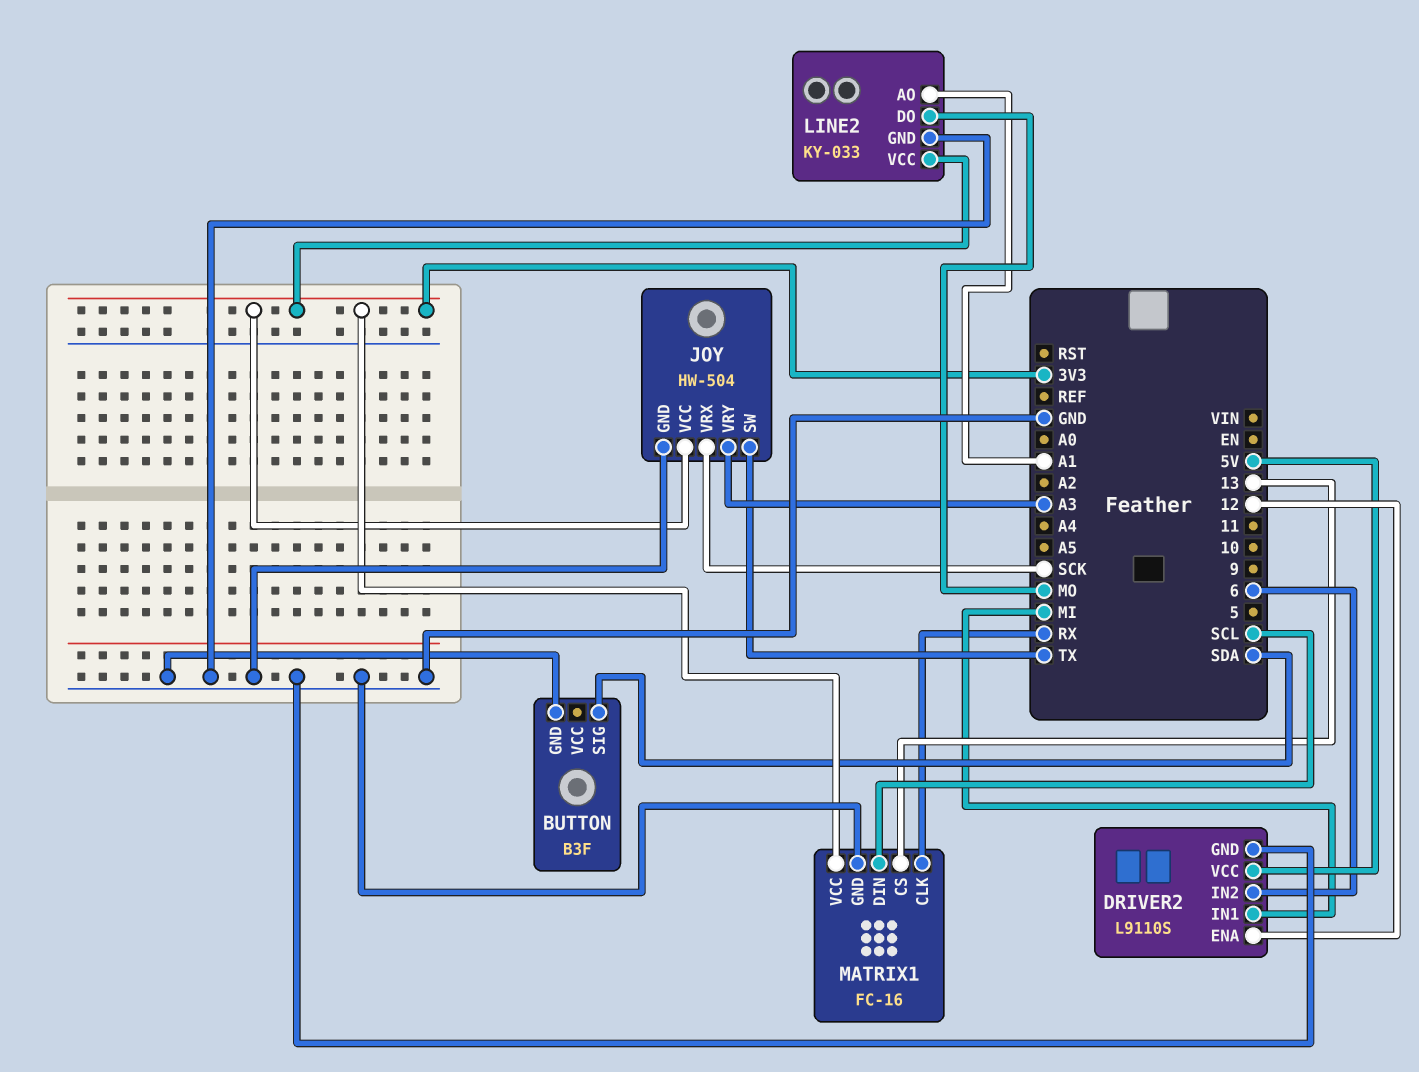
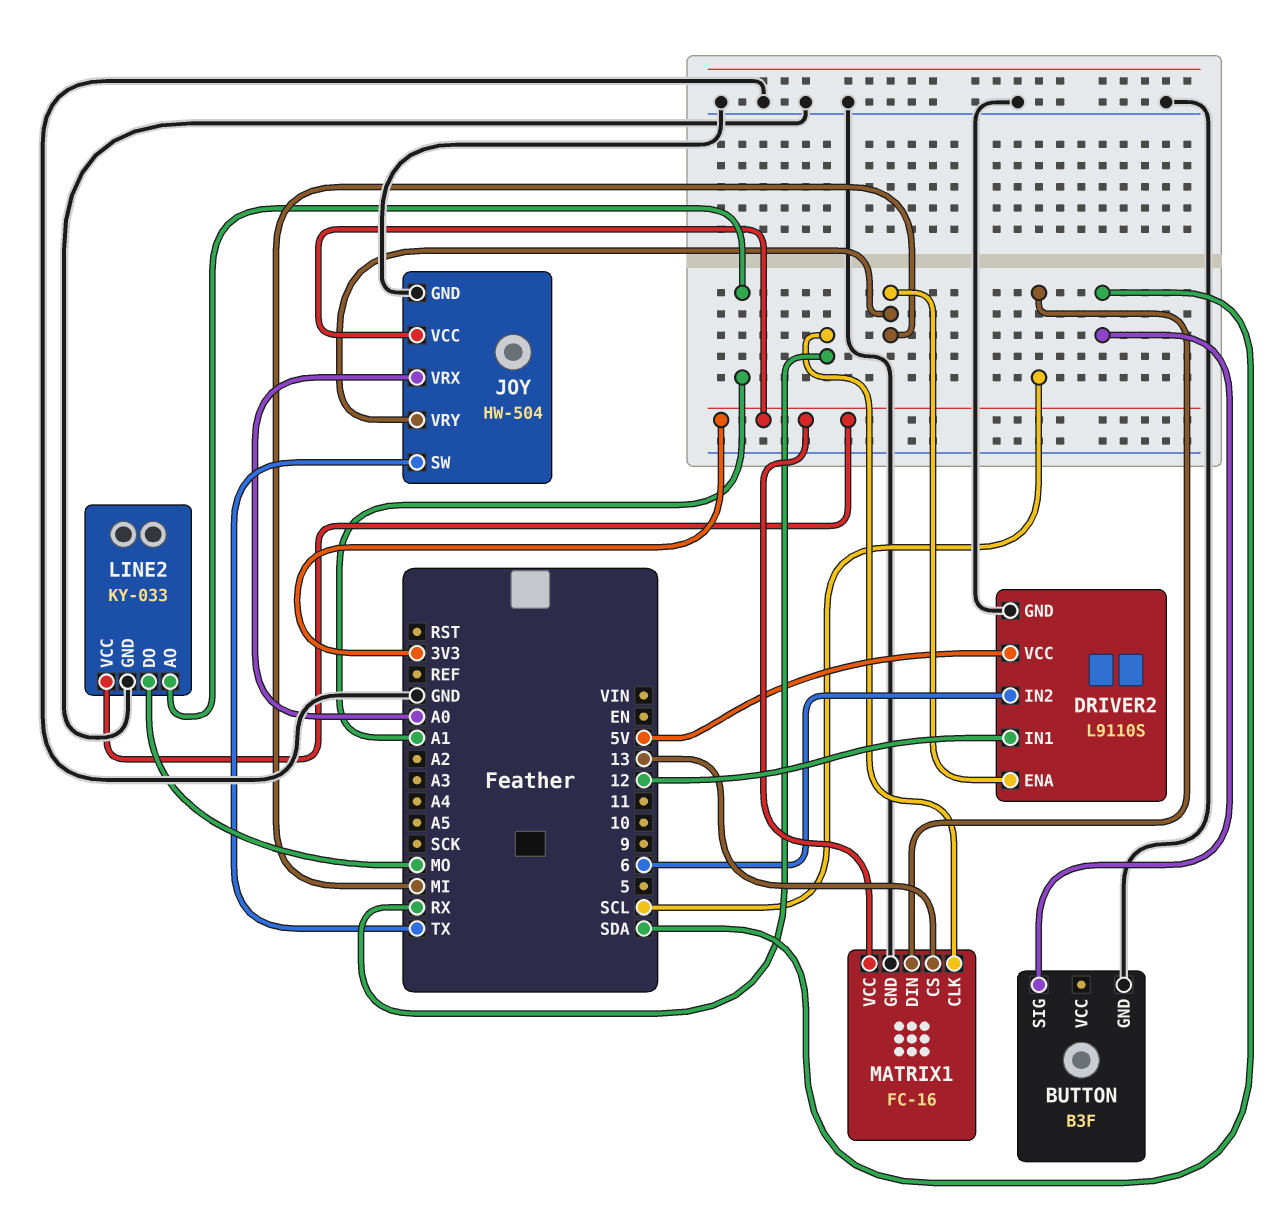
DRIVER2 pin ENA: 12 -> MI
DRIVER2 pin IN1: MI -> 12
JOY pin VRX: SCK -> A0
JOY pin VRY: A3 -> MI

